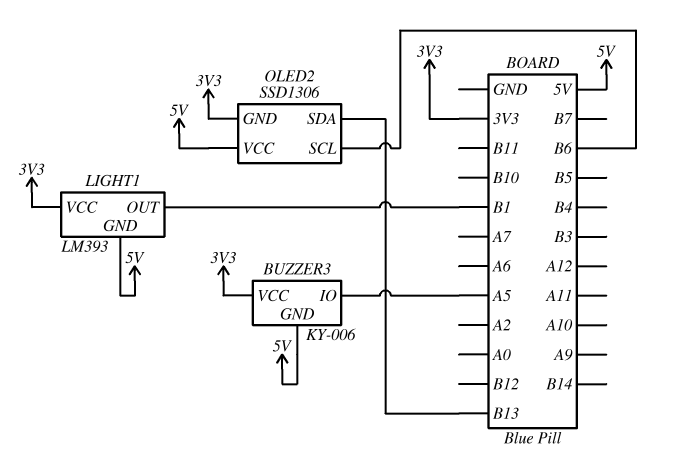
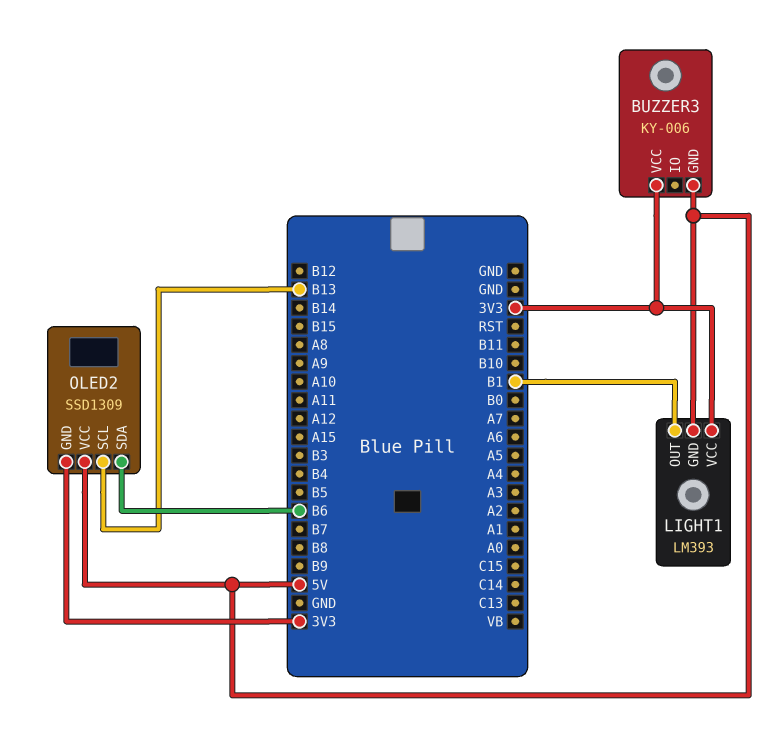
BUZZER3 pin IO: A5 -> none
OLED2: SSD1306 -> SSD1309
OLED2 pin SCL: B6 -> B13
OLED2 pin SDA: B13 -> B6

